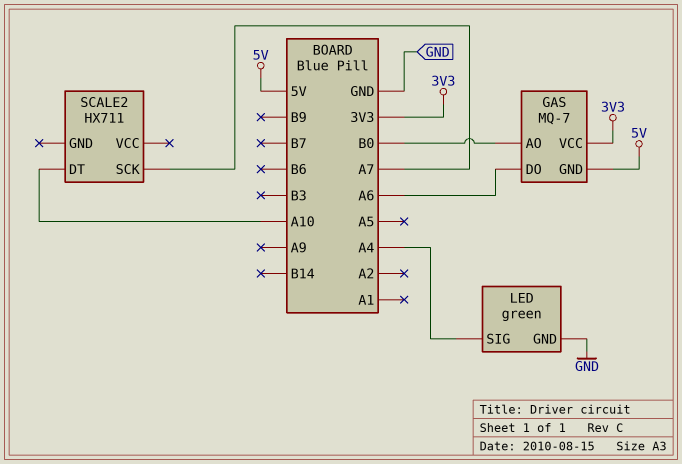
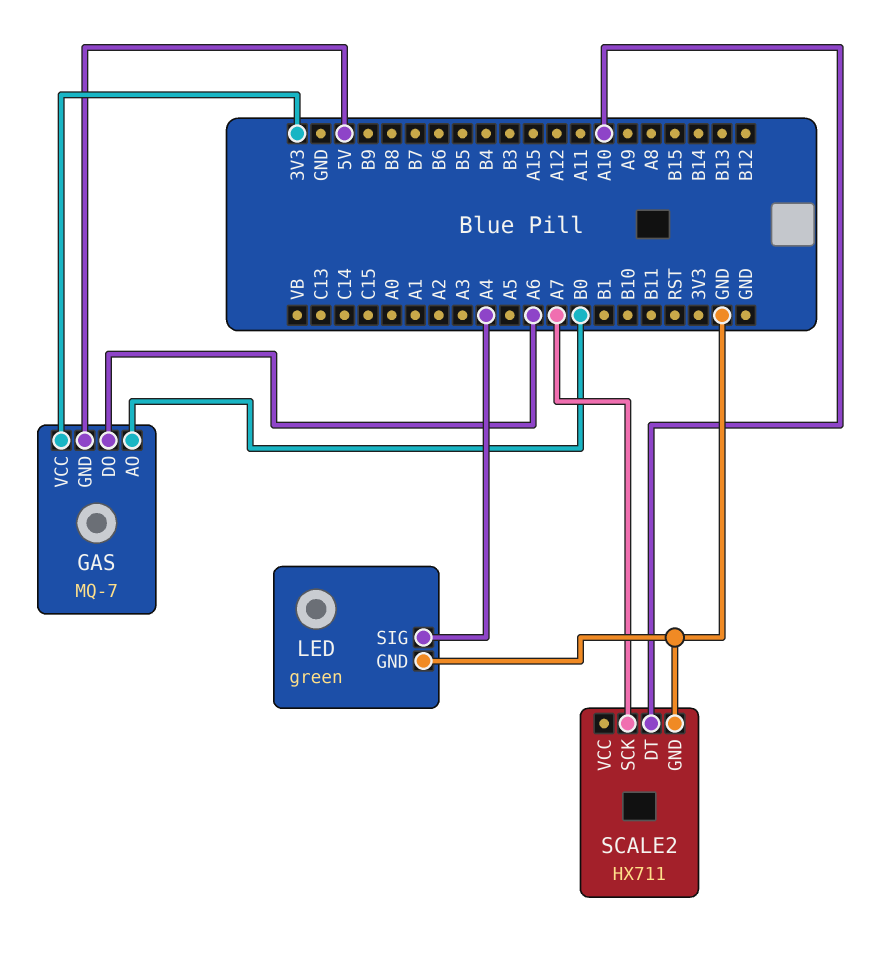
SCALE2 pin GND: none -> GND

